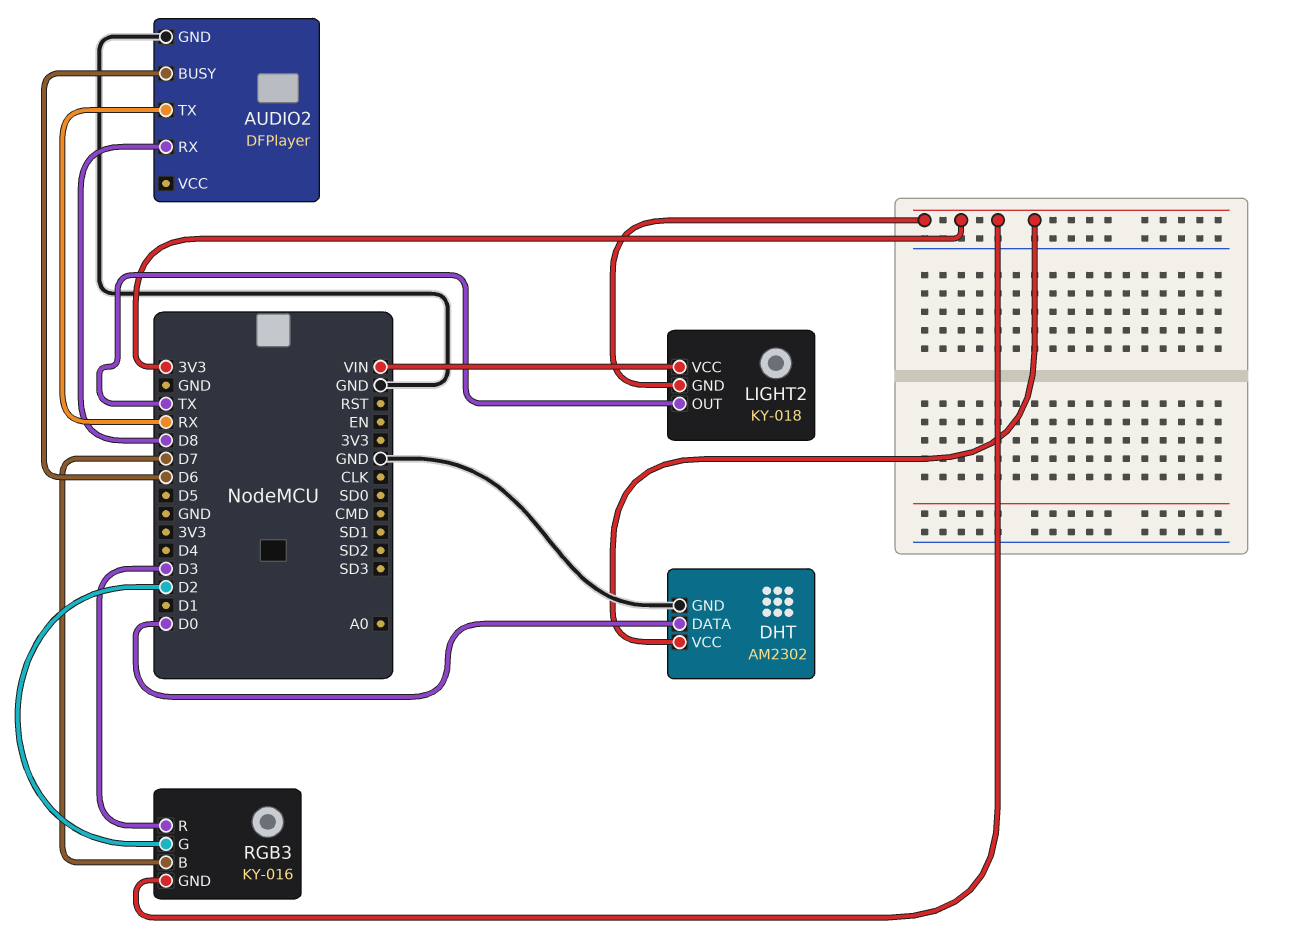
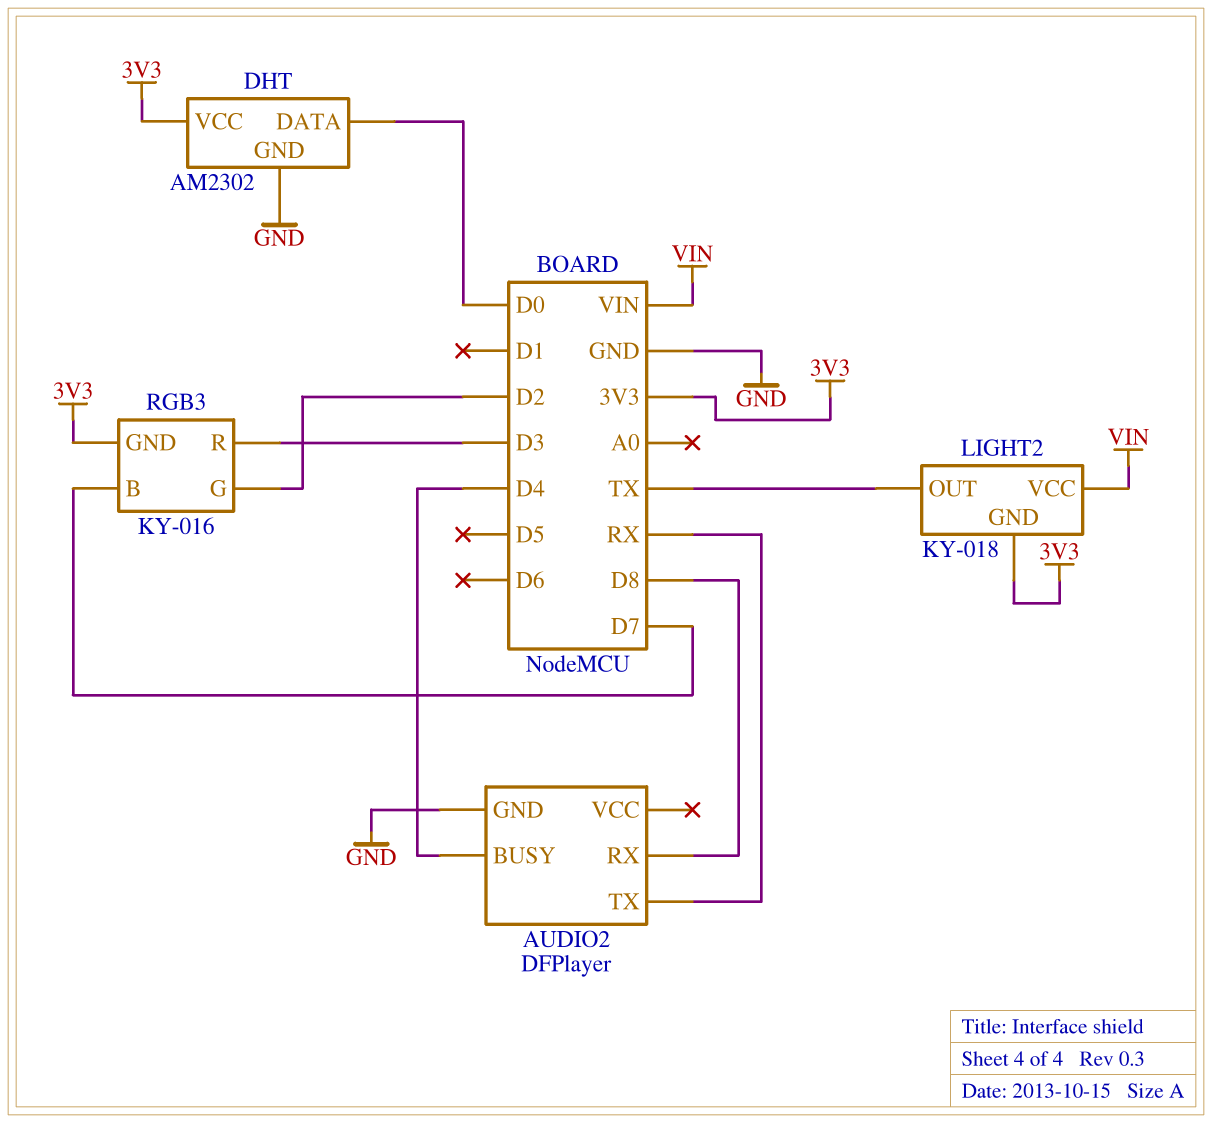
AUDIO2 pin BUSY: D6 -> D4

